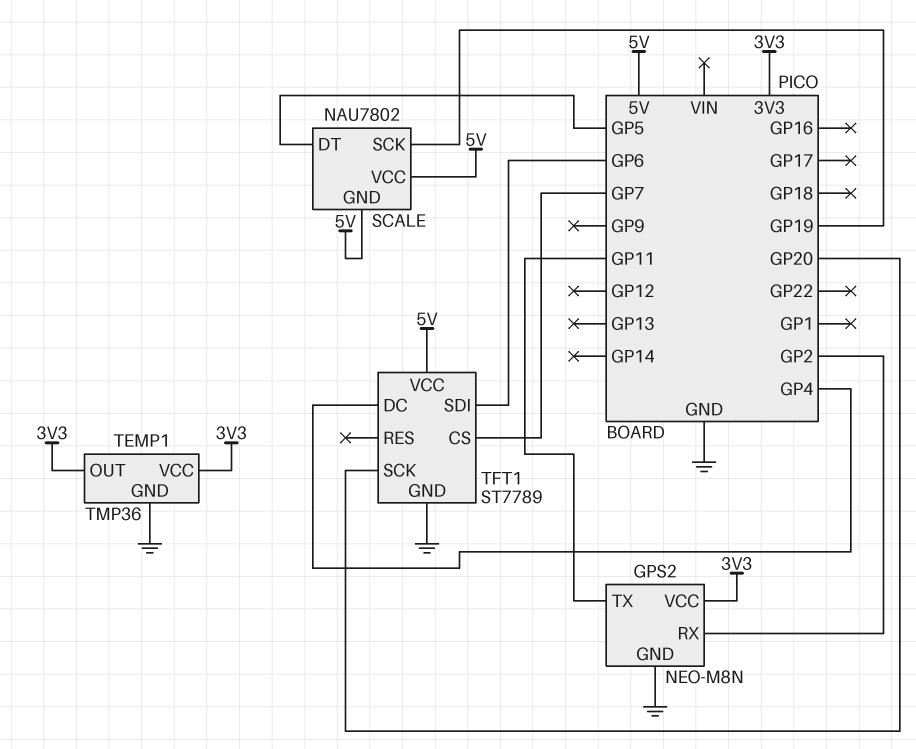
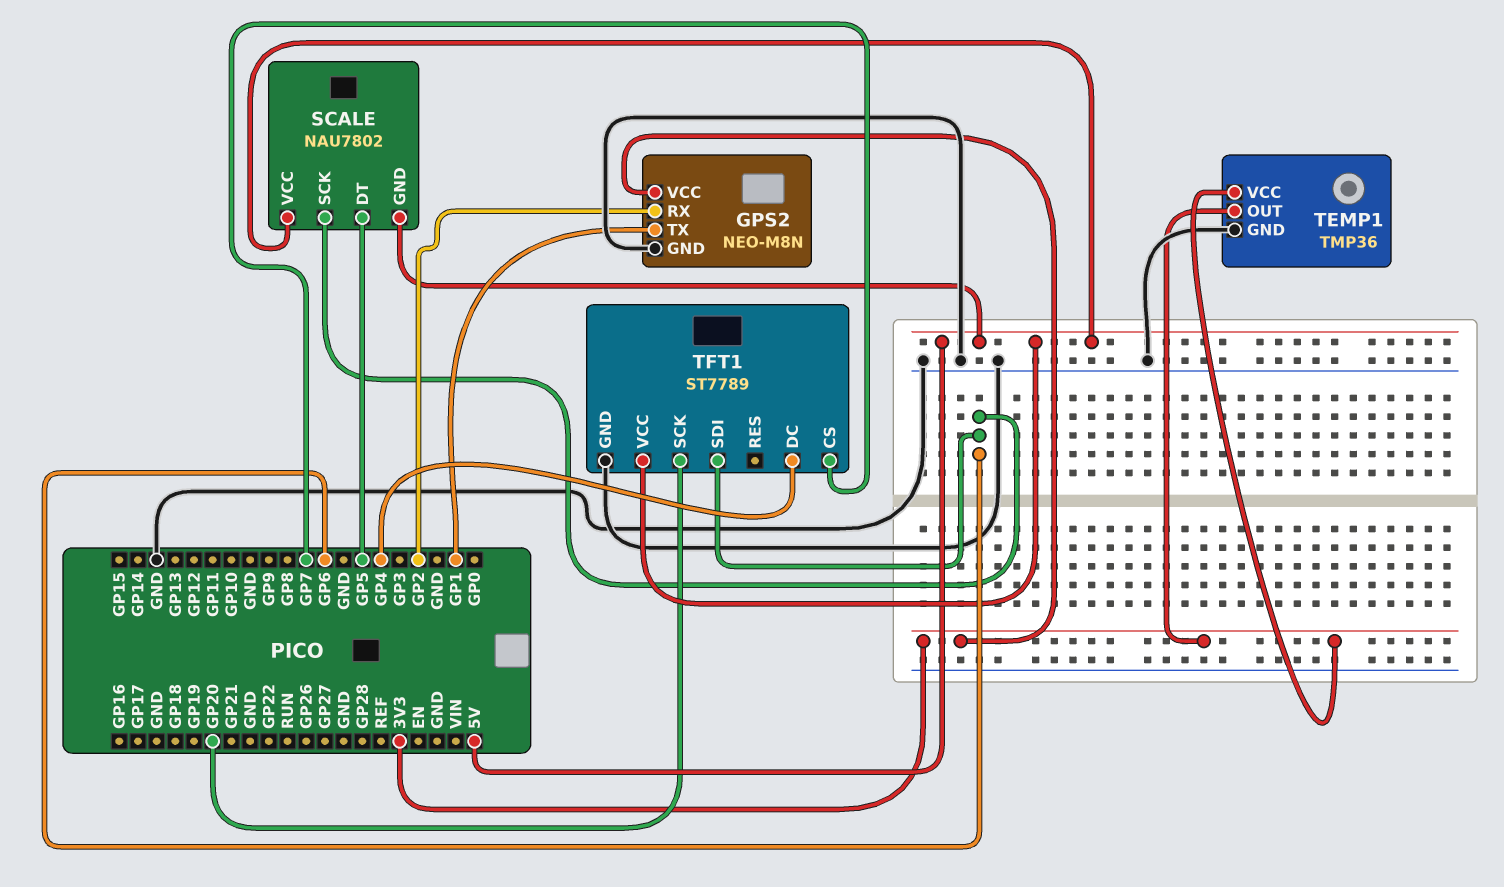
GPS2 pin TX: GP11 -> GP1
SCALE pin SCK: GP19 -> GP6

